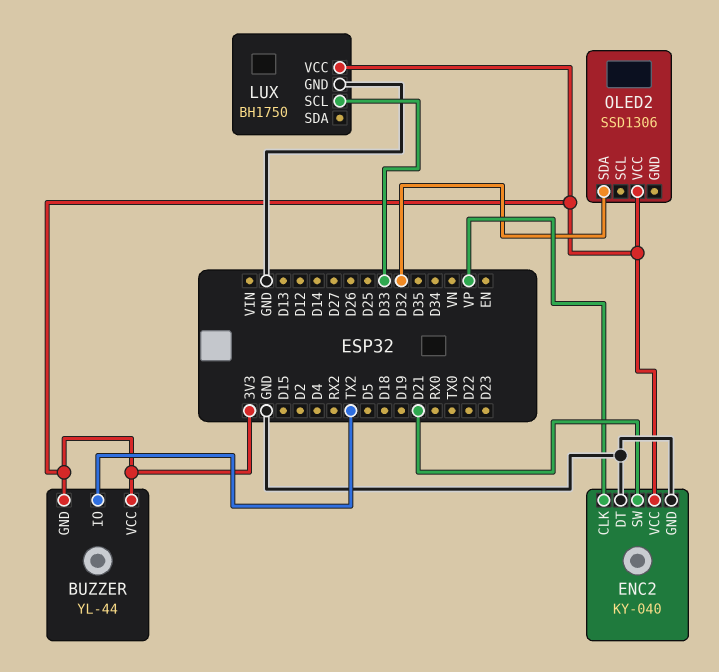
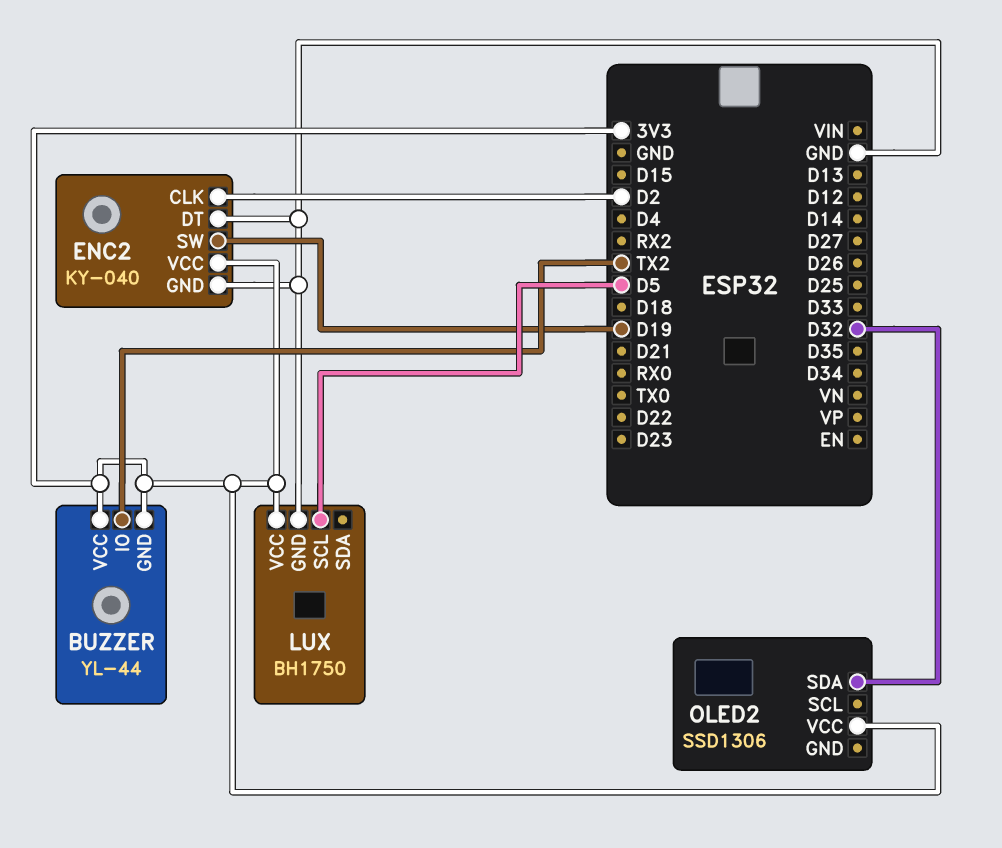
ENC2 pin CLK: VP -> D2
ENC2 pin SW: D21 -> D19
LUX pin SCL: D33 -> D5

